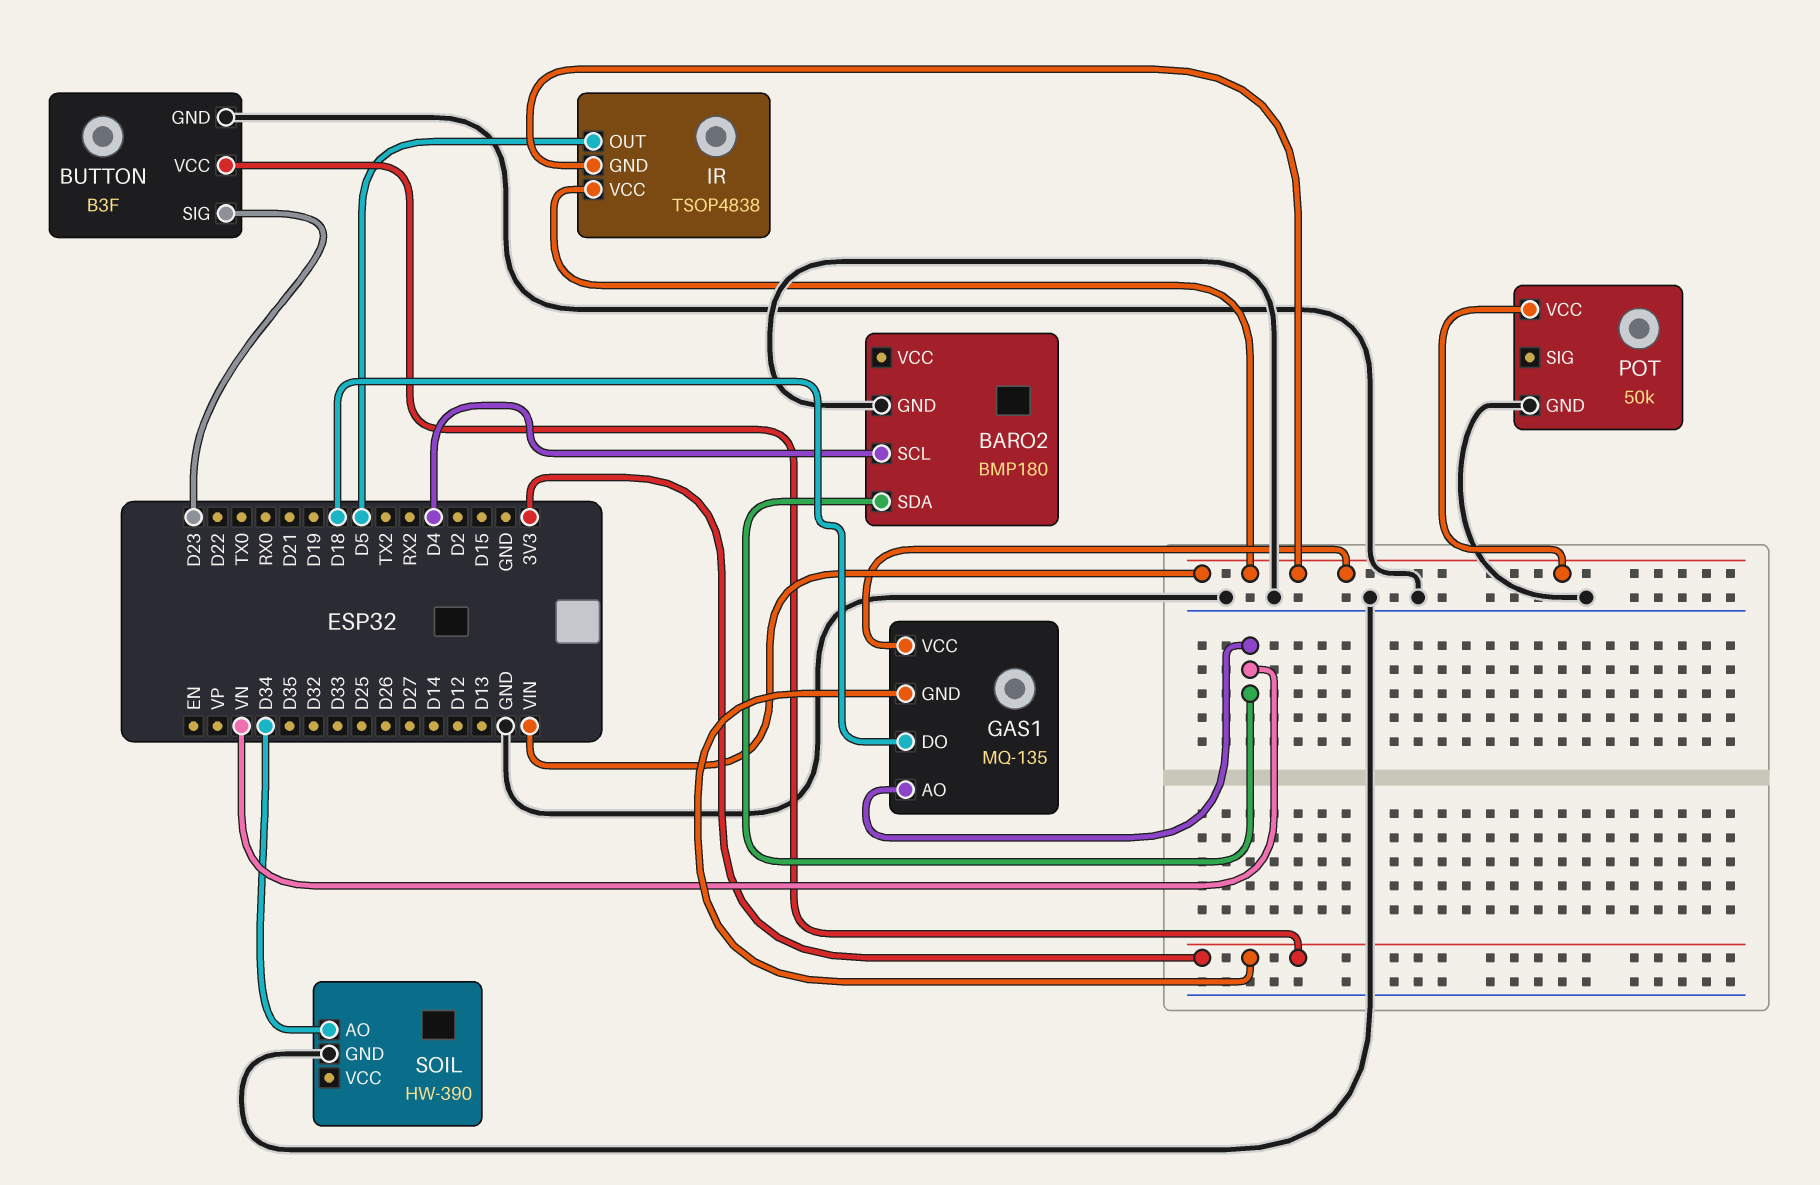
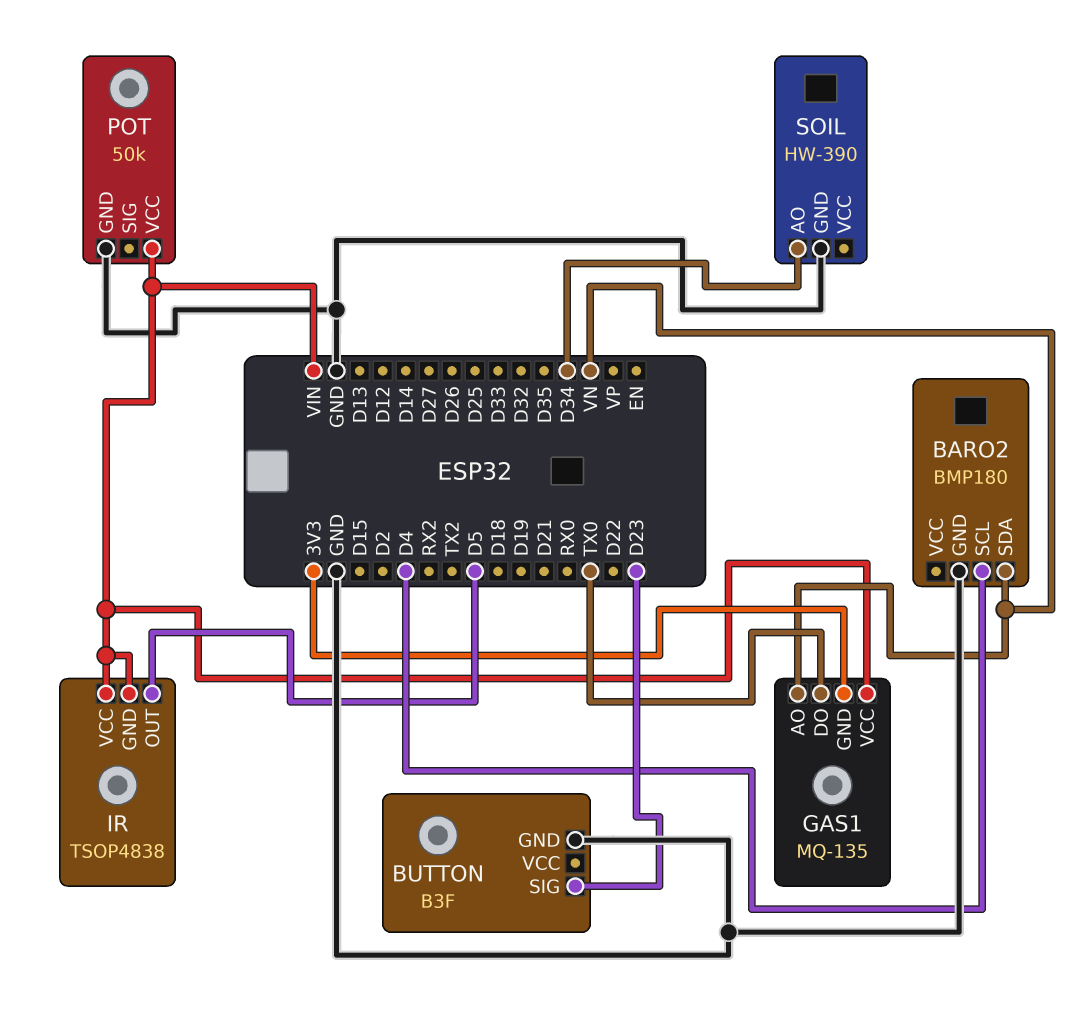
BUTTON pin VCC: 3V3 -> none
GAS1 pin DO: D18 -> TX0

